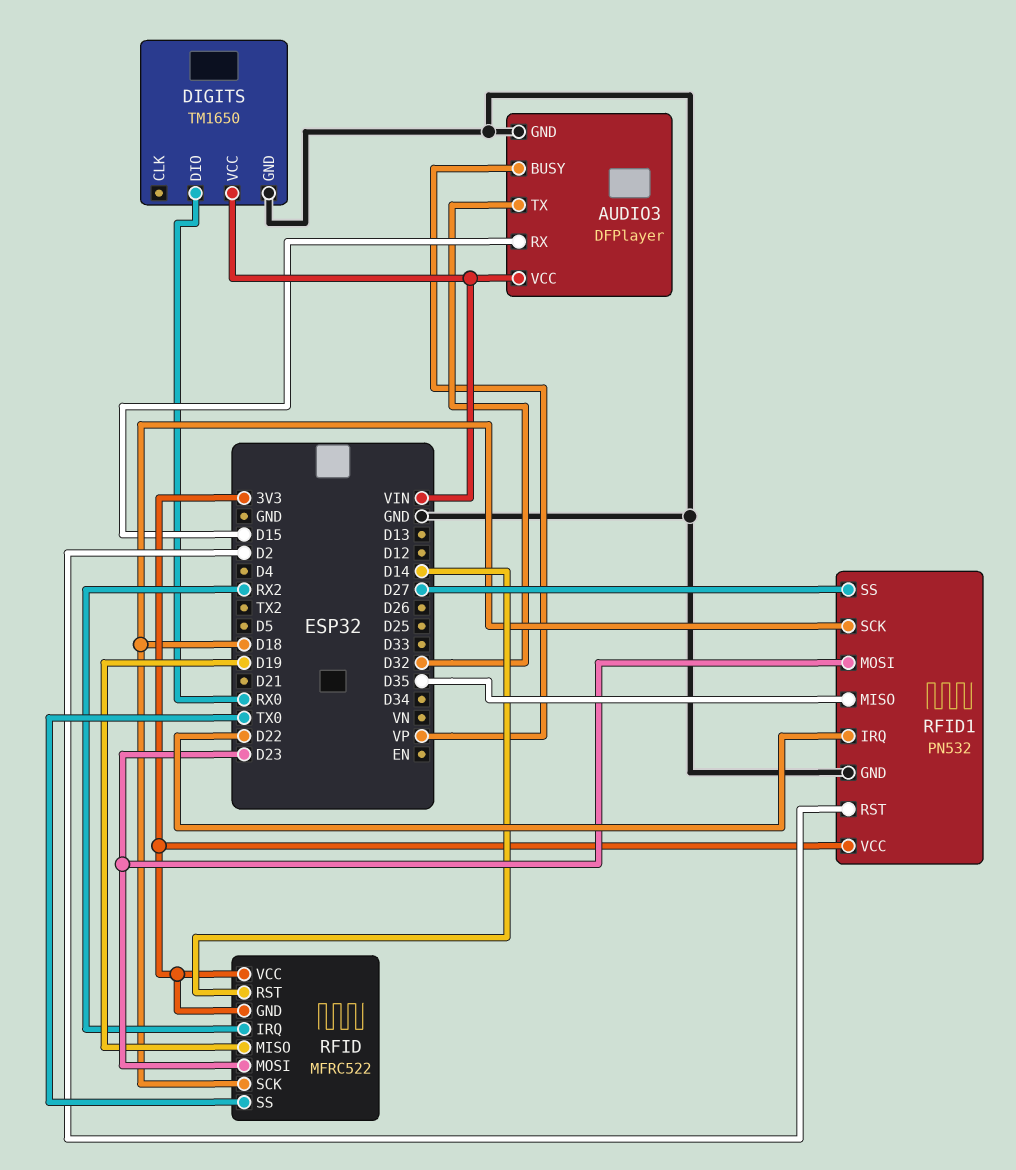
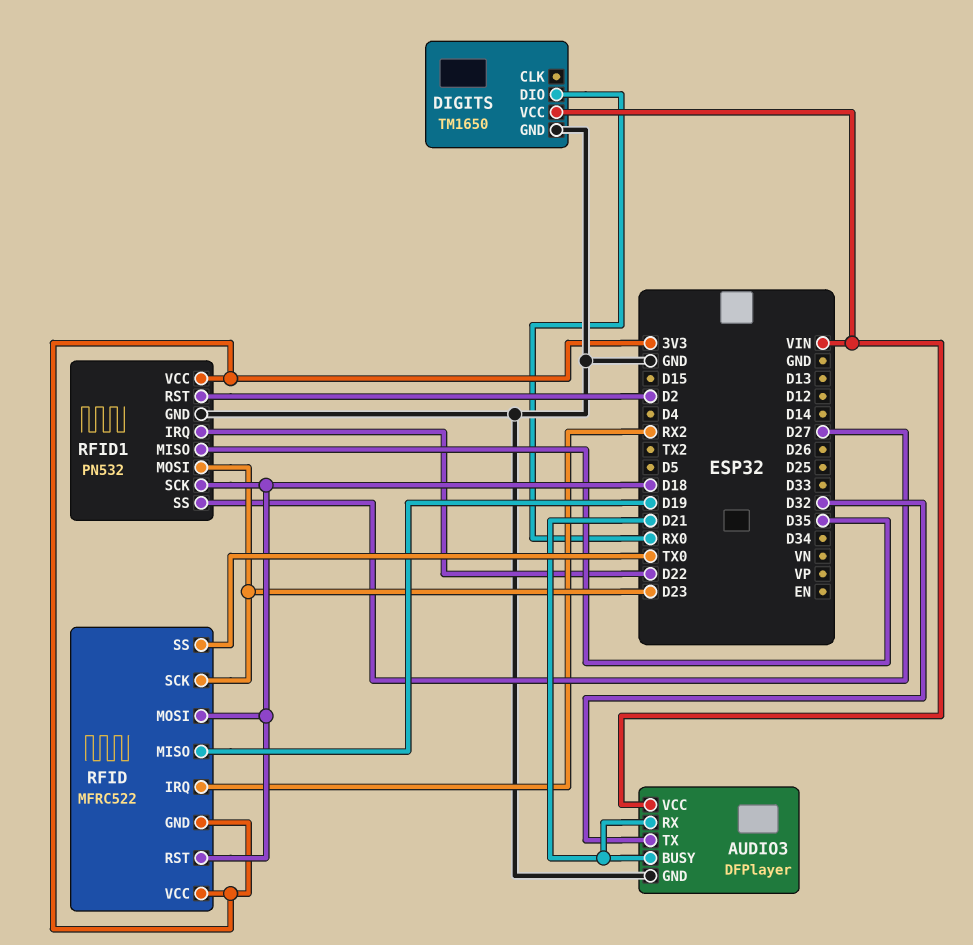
AUDIO3 pin BUSY: VP -> D21
AUDIO3 pin RX: D15 -> D21
RFID pin MOSI: D23 -> D18
RFID pin RST: D14 -> D18
RFID pin SCK: D18 -> D23

